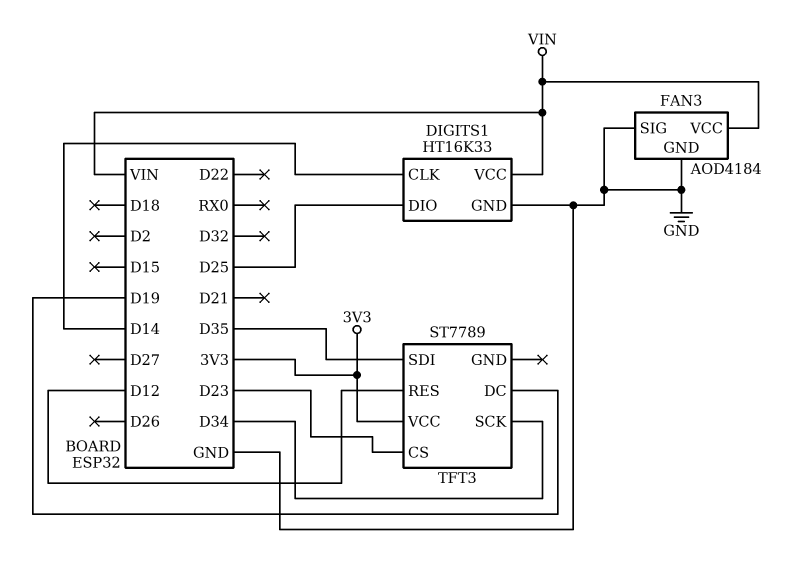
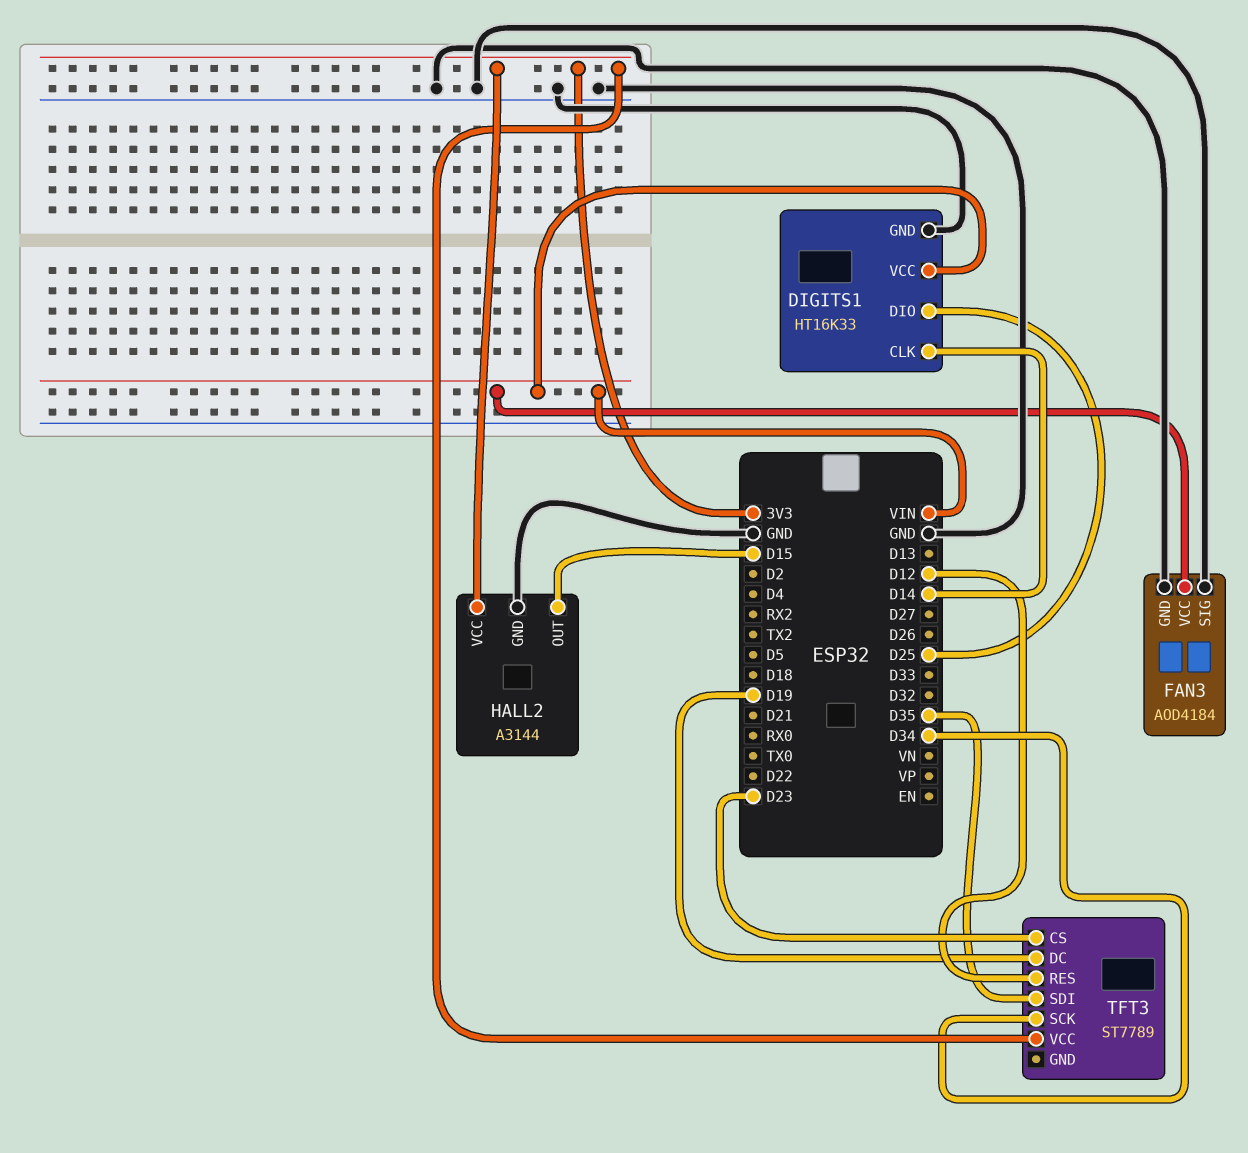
HALL2: none -> A3144
HALL2 pin GND: none -> GND
HALL2 pin OUT: none -> D15
HALL2 pin VCC: none -> 3V3

